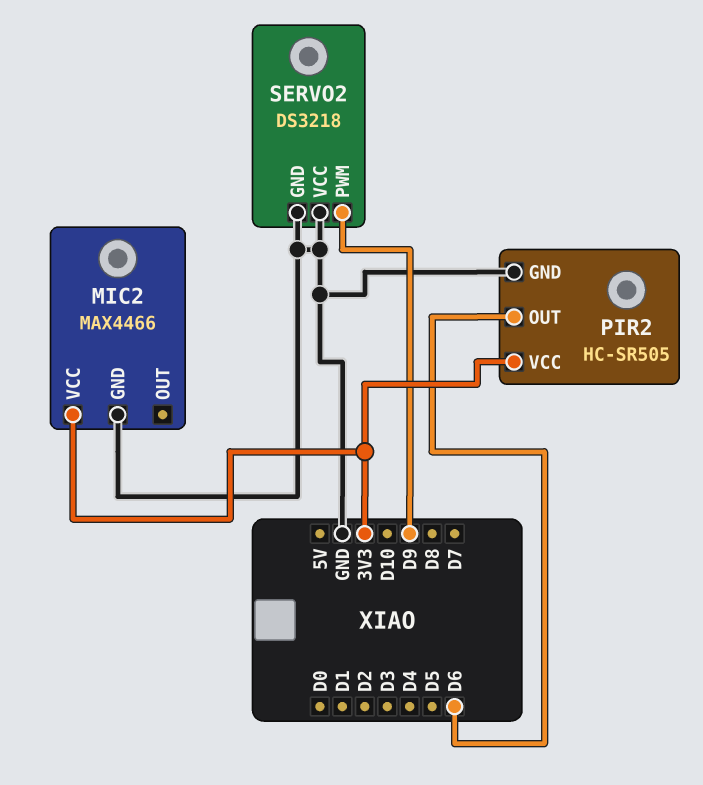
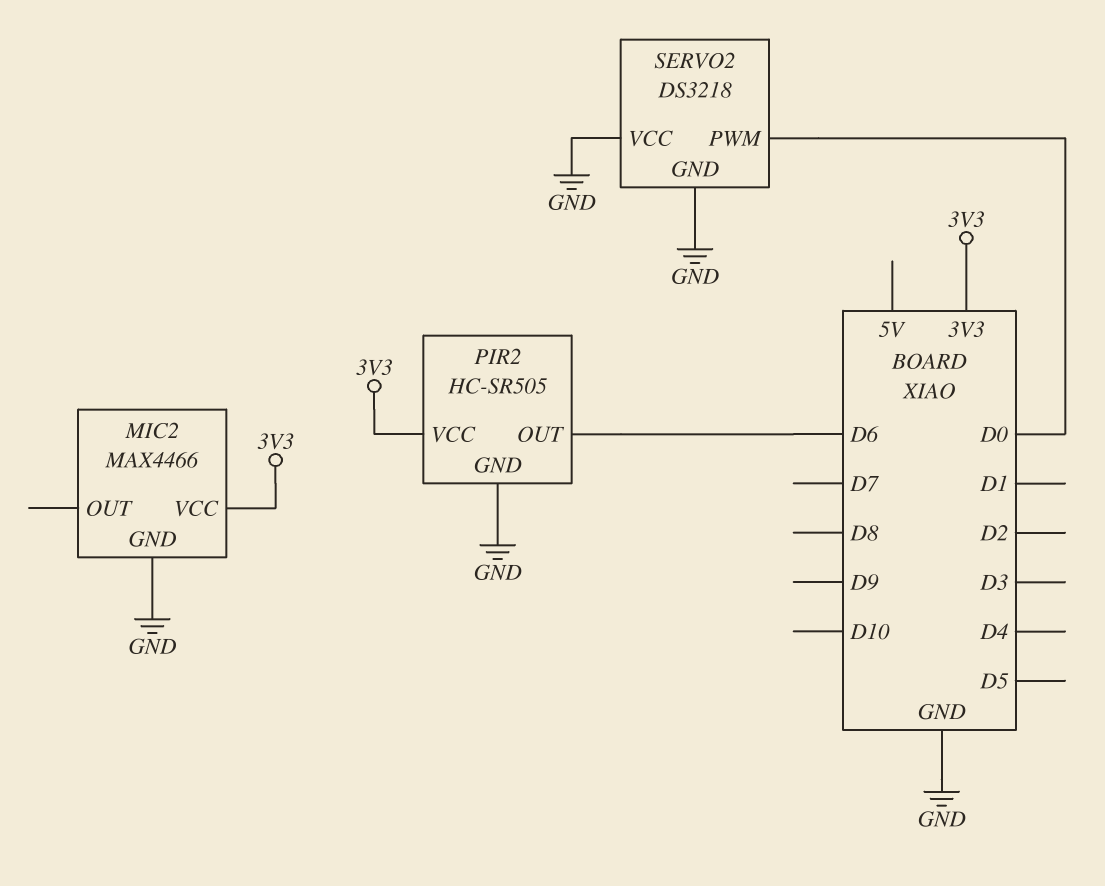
SERVO2 pin PWM: D9 -> D0

